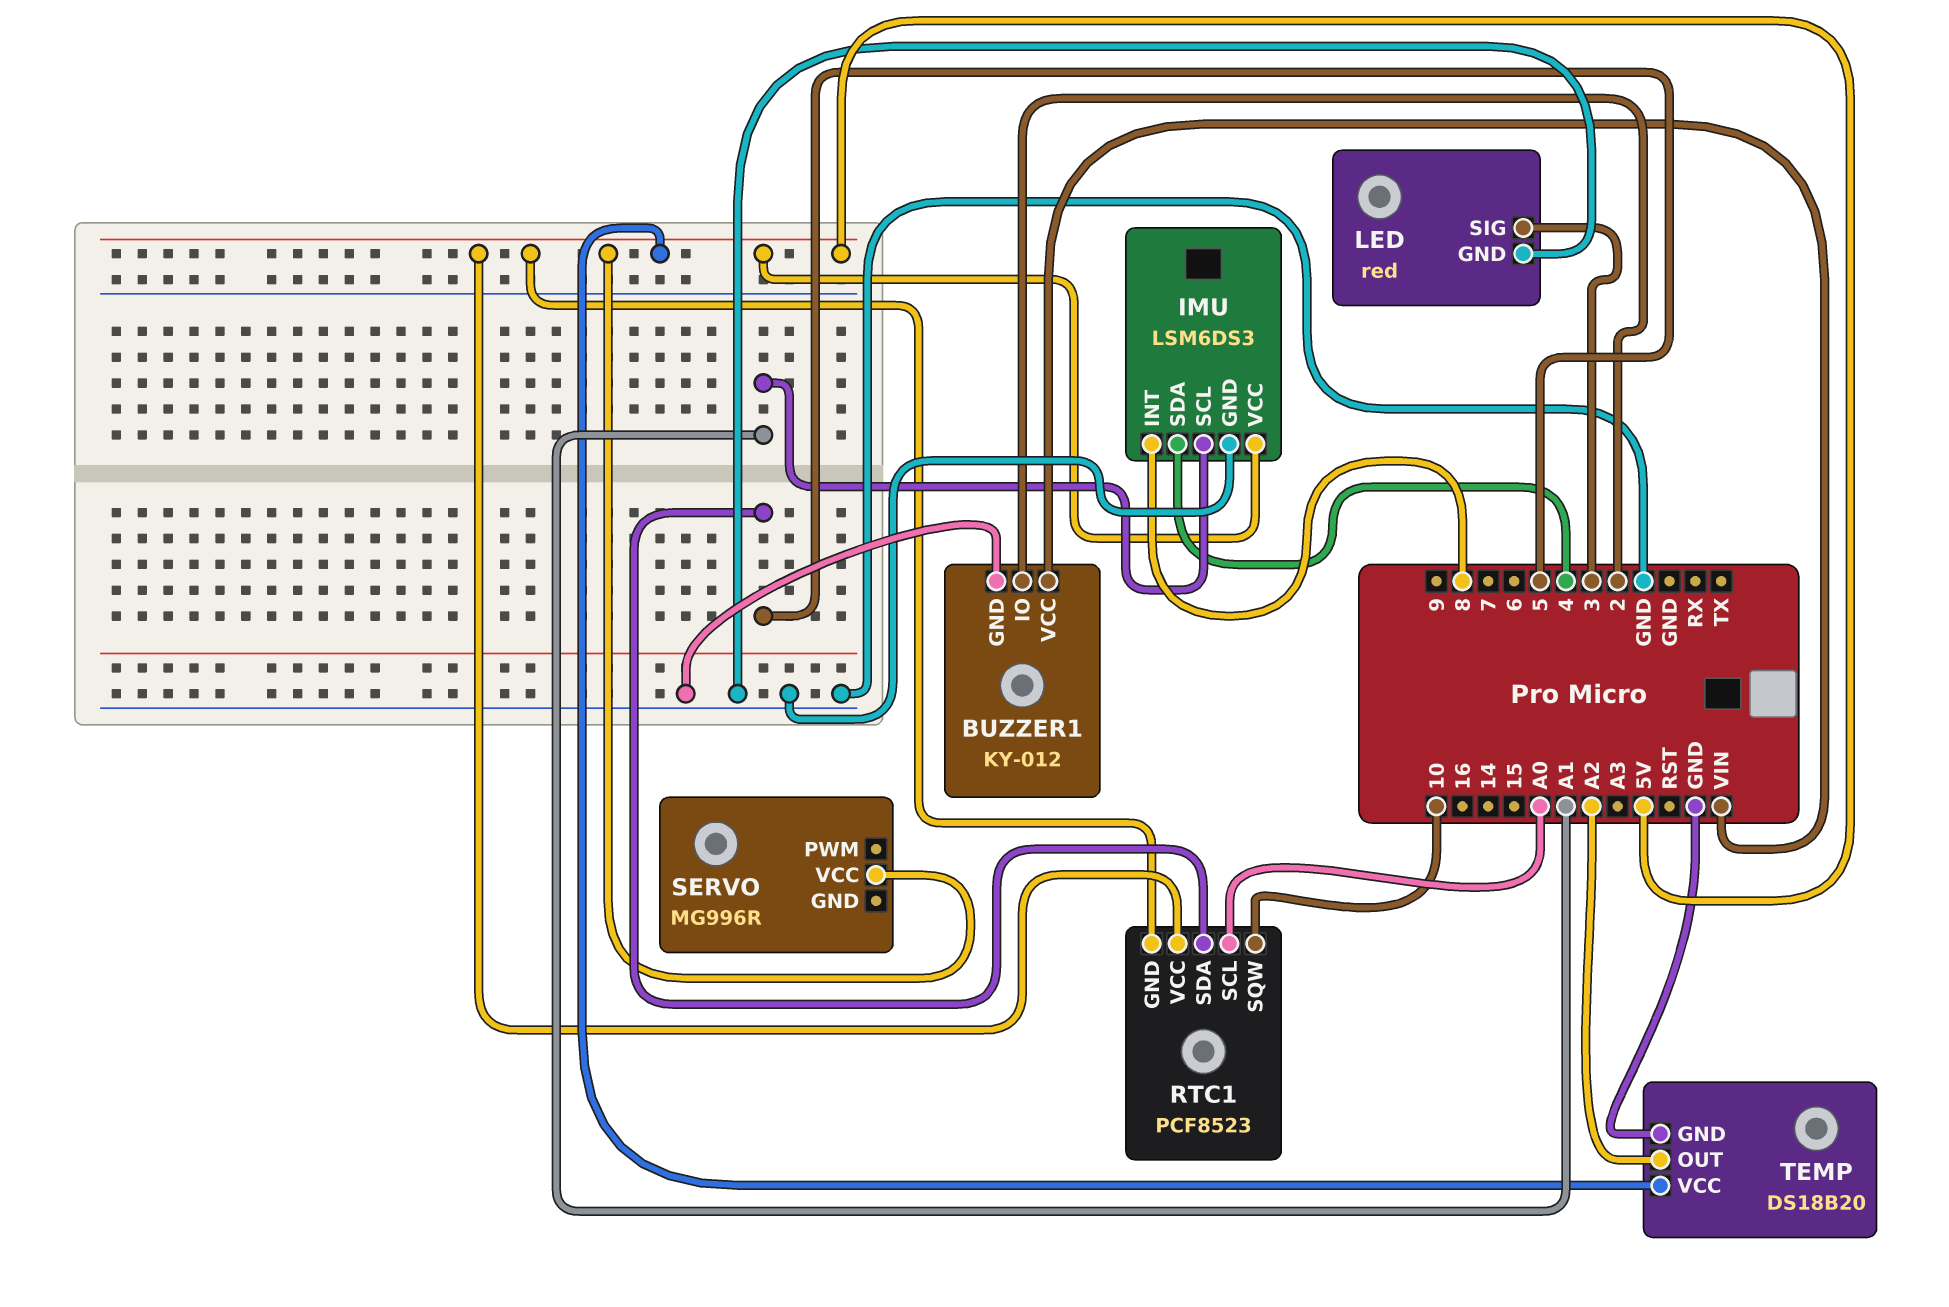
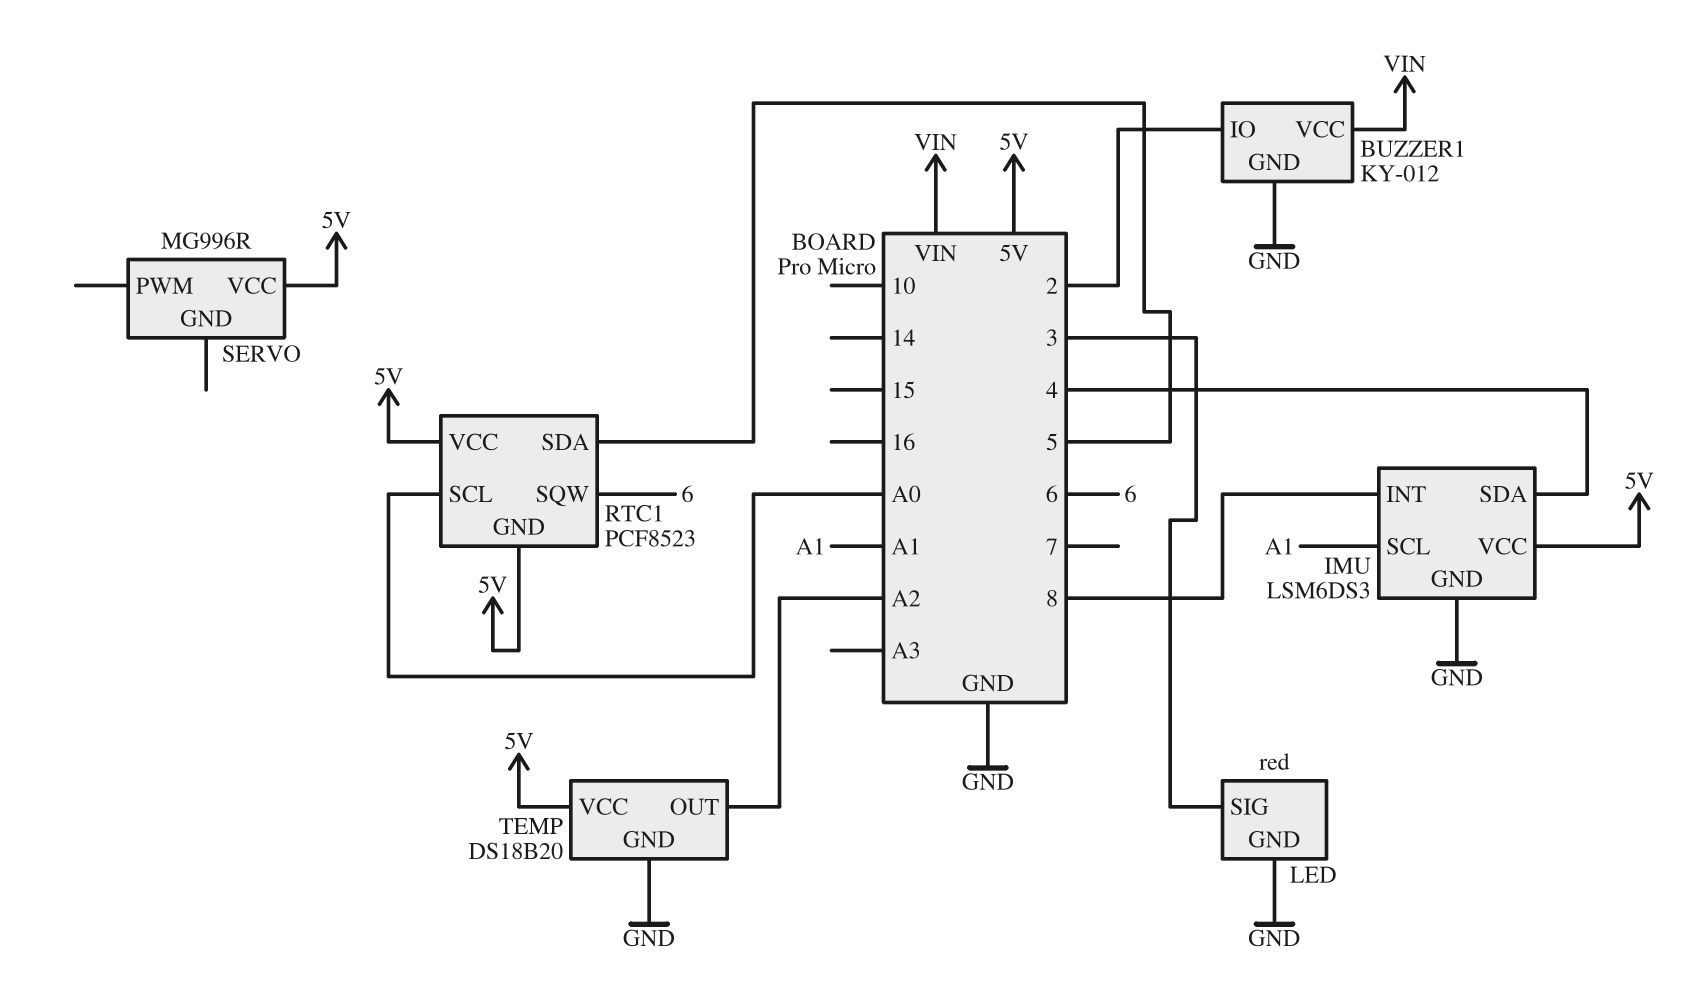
RTC1 pin SQW: 10 -> 6

